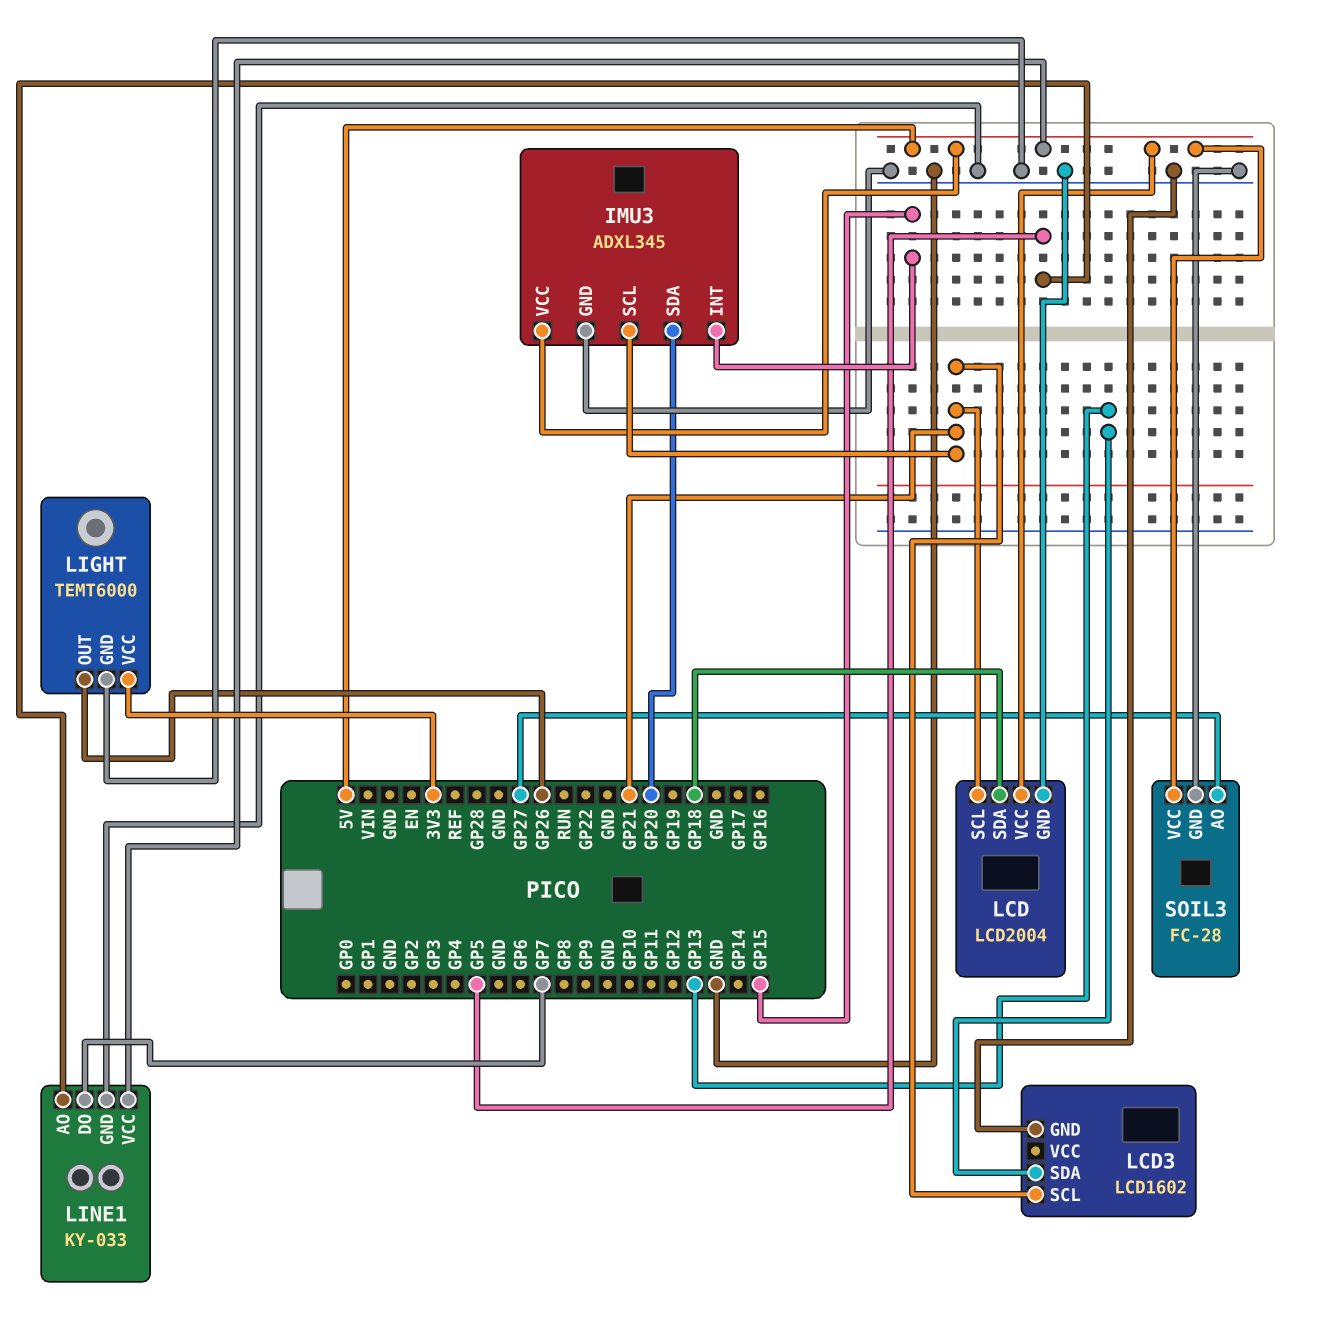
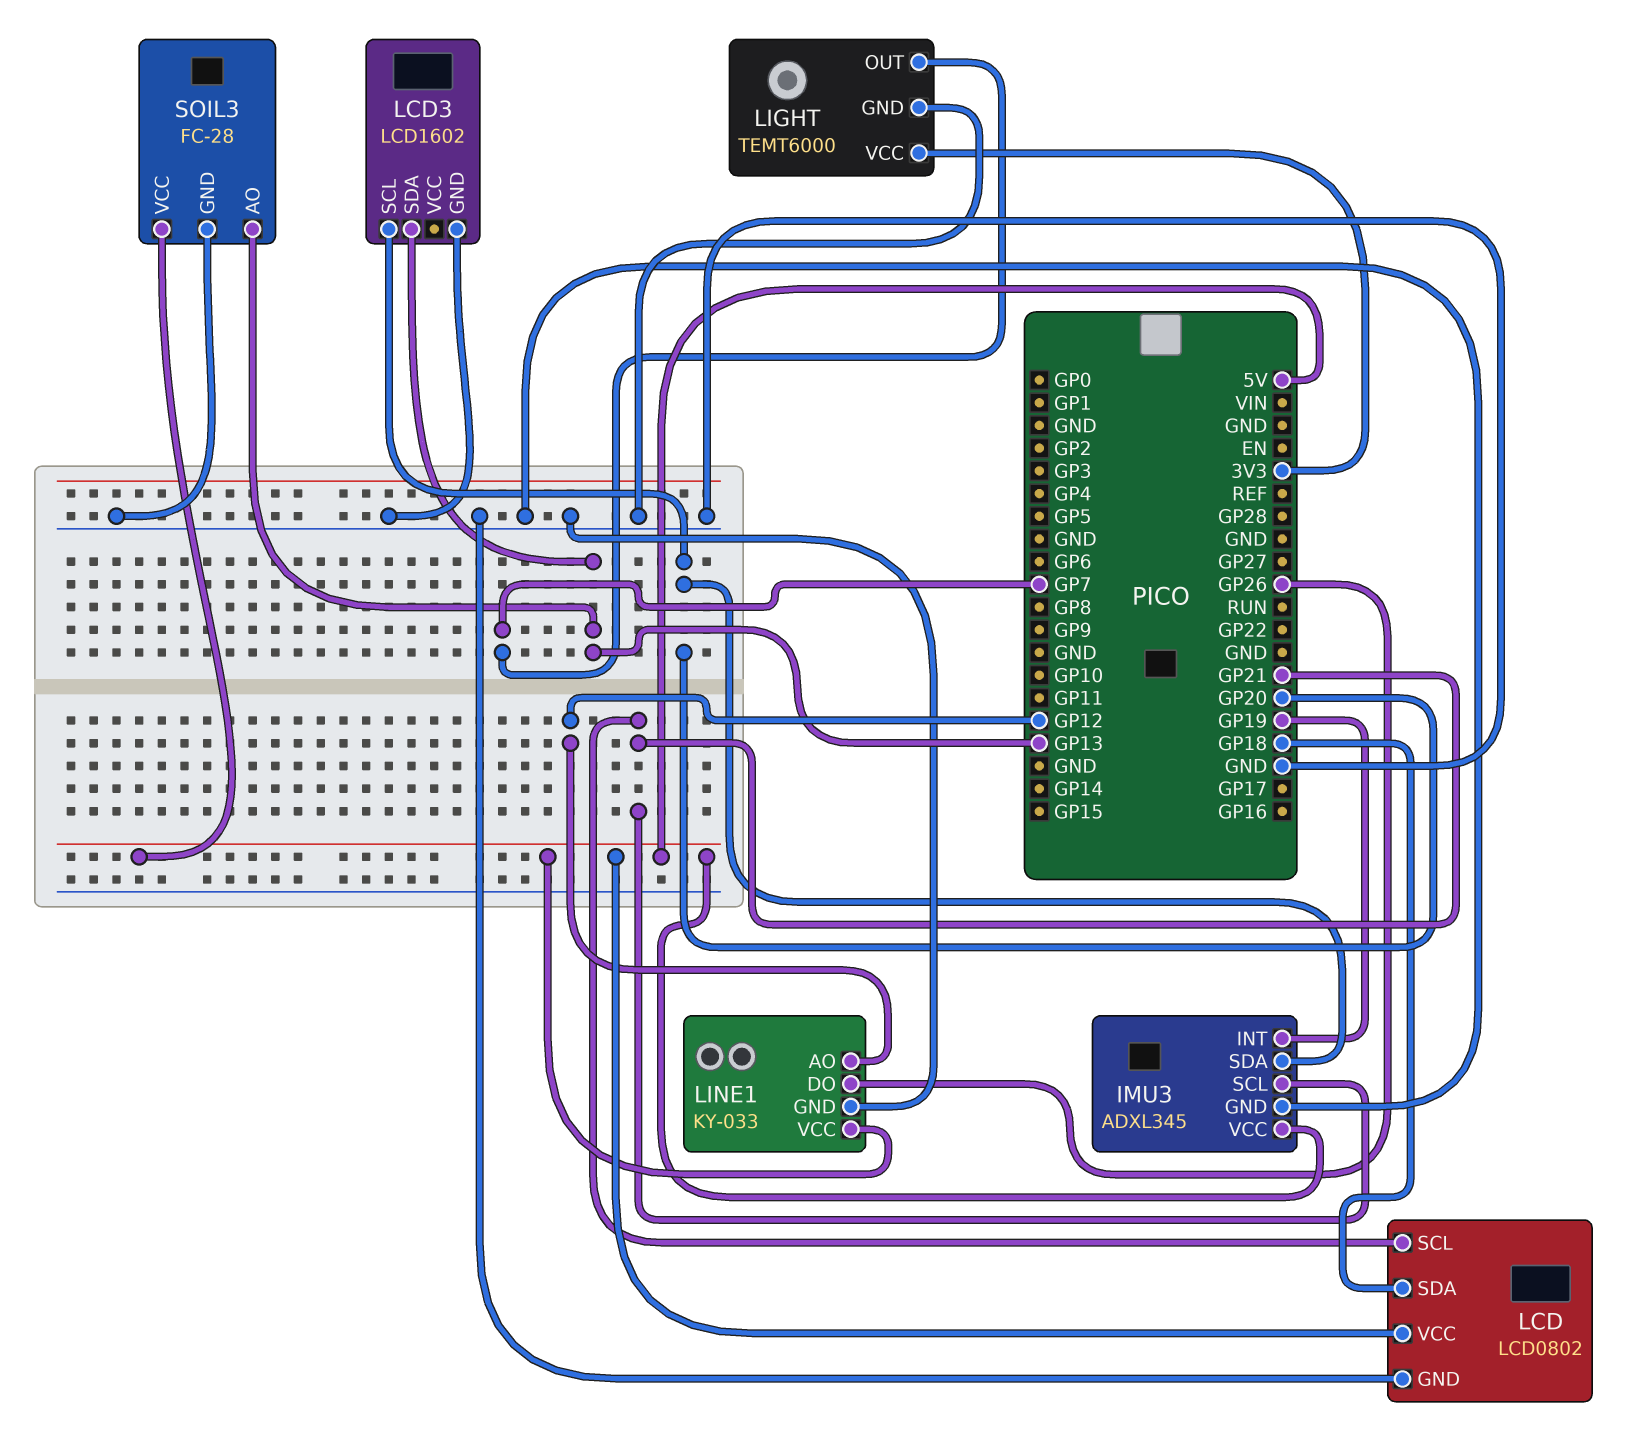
IMU3 pin INT: GP15 -> GP19
LCD: LCD2004 -> LCD0802
LCD3 pin SCL: GP21 -> GP20
LIGHT pin OUT: GP26 -> GP7
LINE1 pin AO: GP5 -> GP12
LINE1 pin DO: GP7 -> GP26
SOIL3 pin AO: GP27 -> GP13

